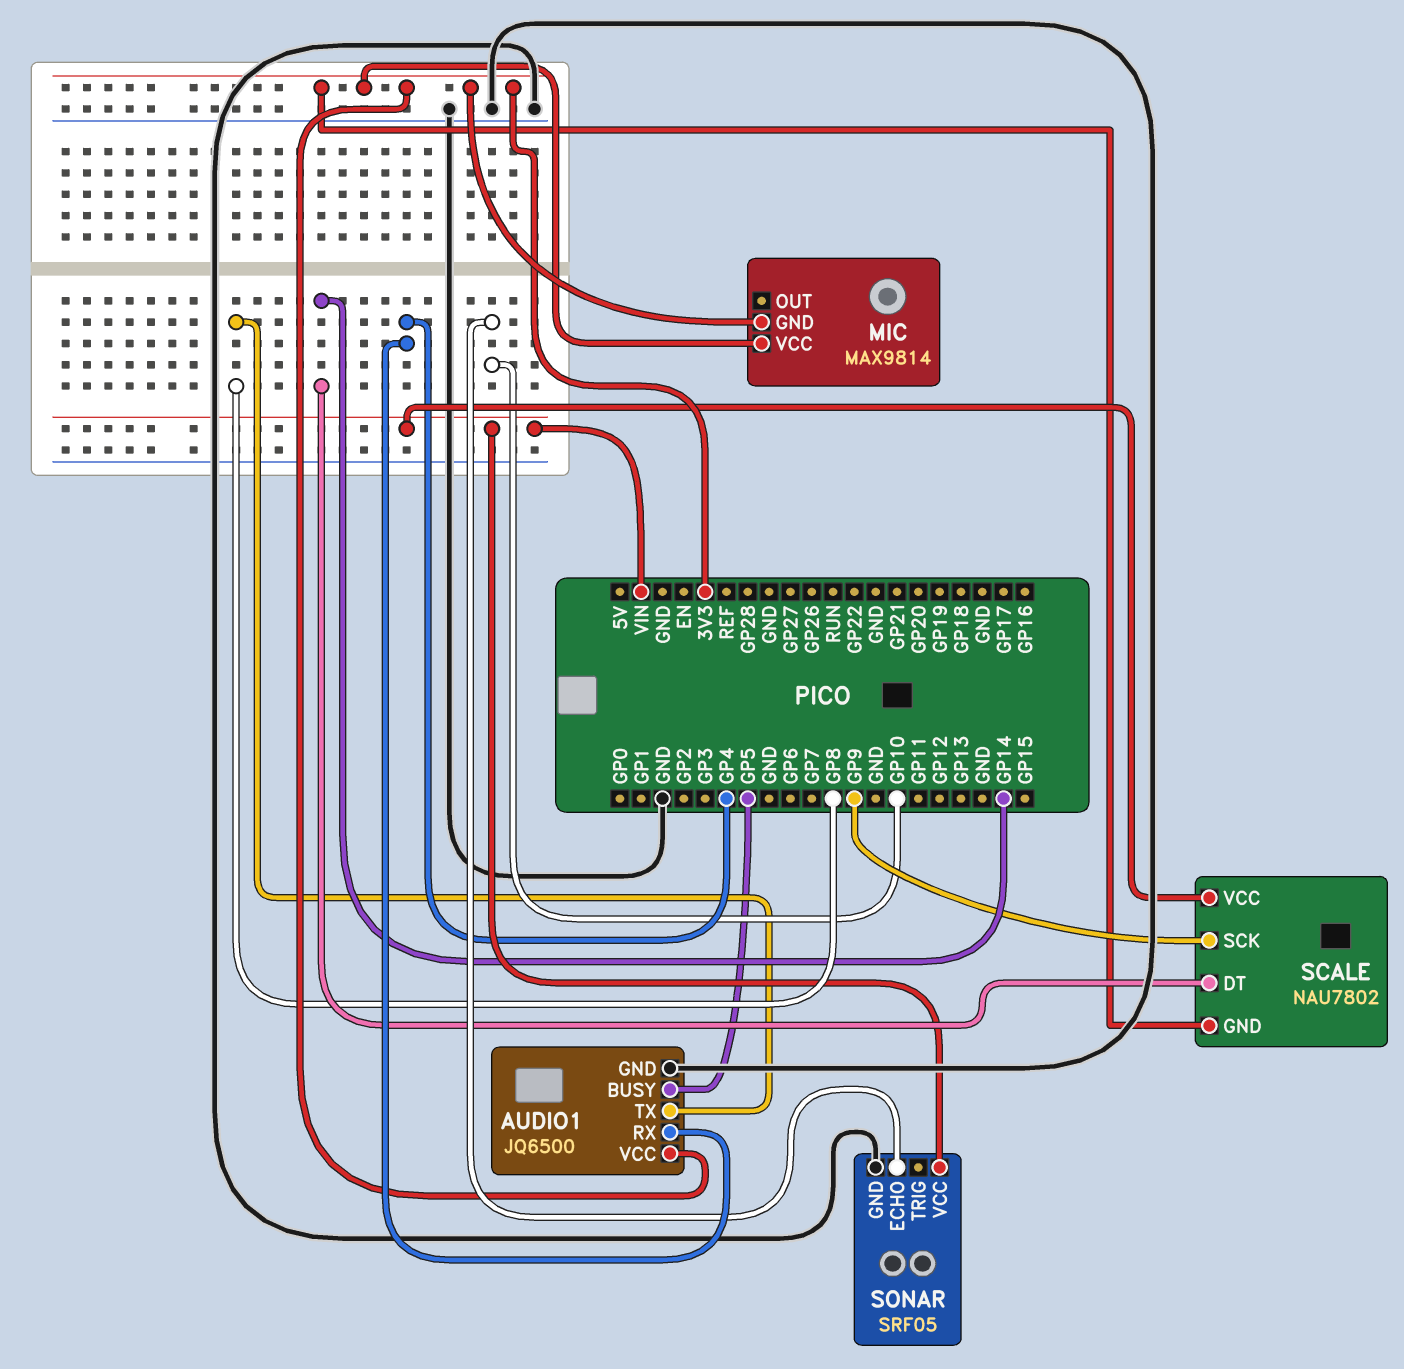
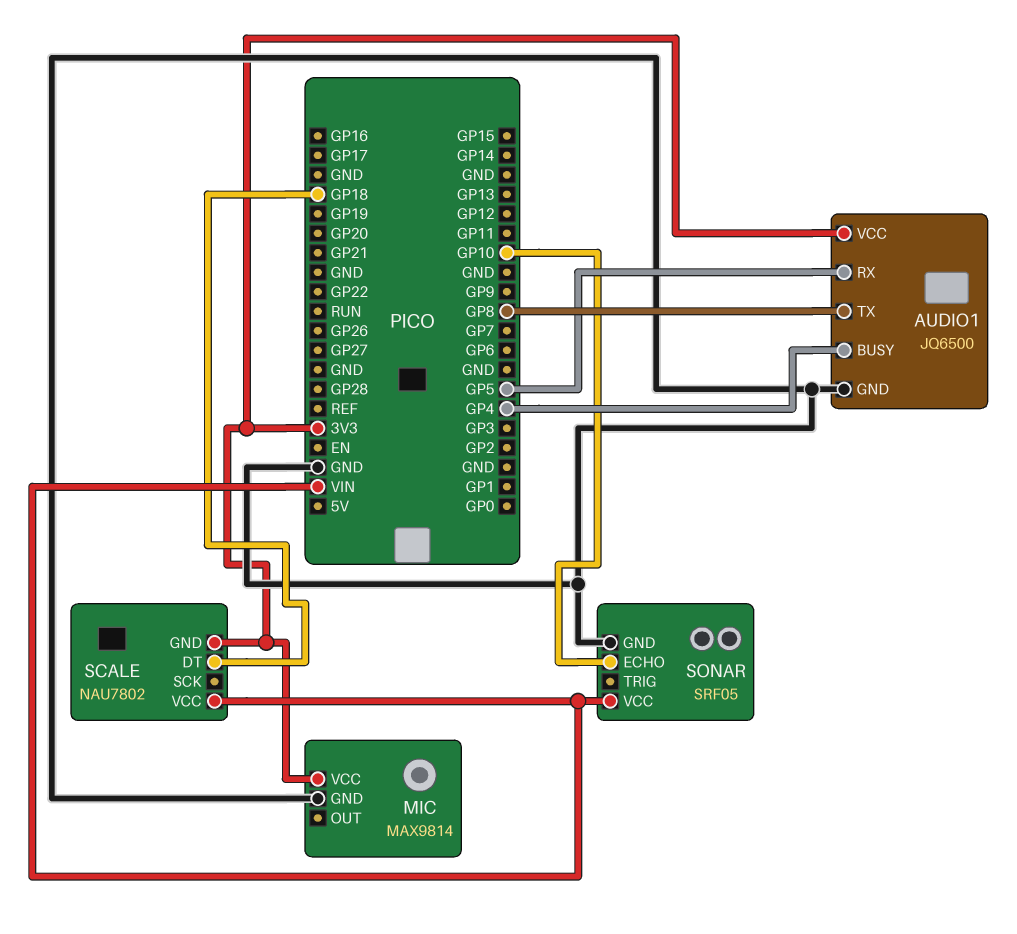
AUDIO1 pin BUSY: GP5 -> GP4
AUDIO1 pin RX: GP4 -> GP5
MIC pin GND: 3V3 -> GND
SCALE pin DT: GP14 -> GP18
SCALE pin SCK: GP9 -> none

